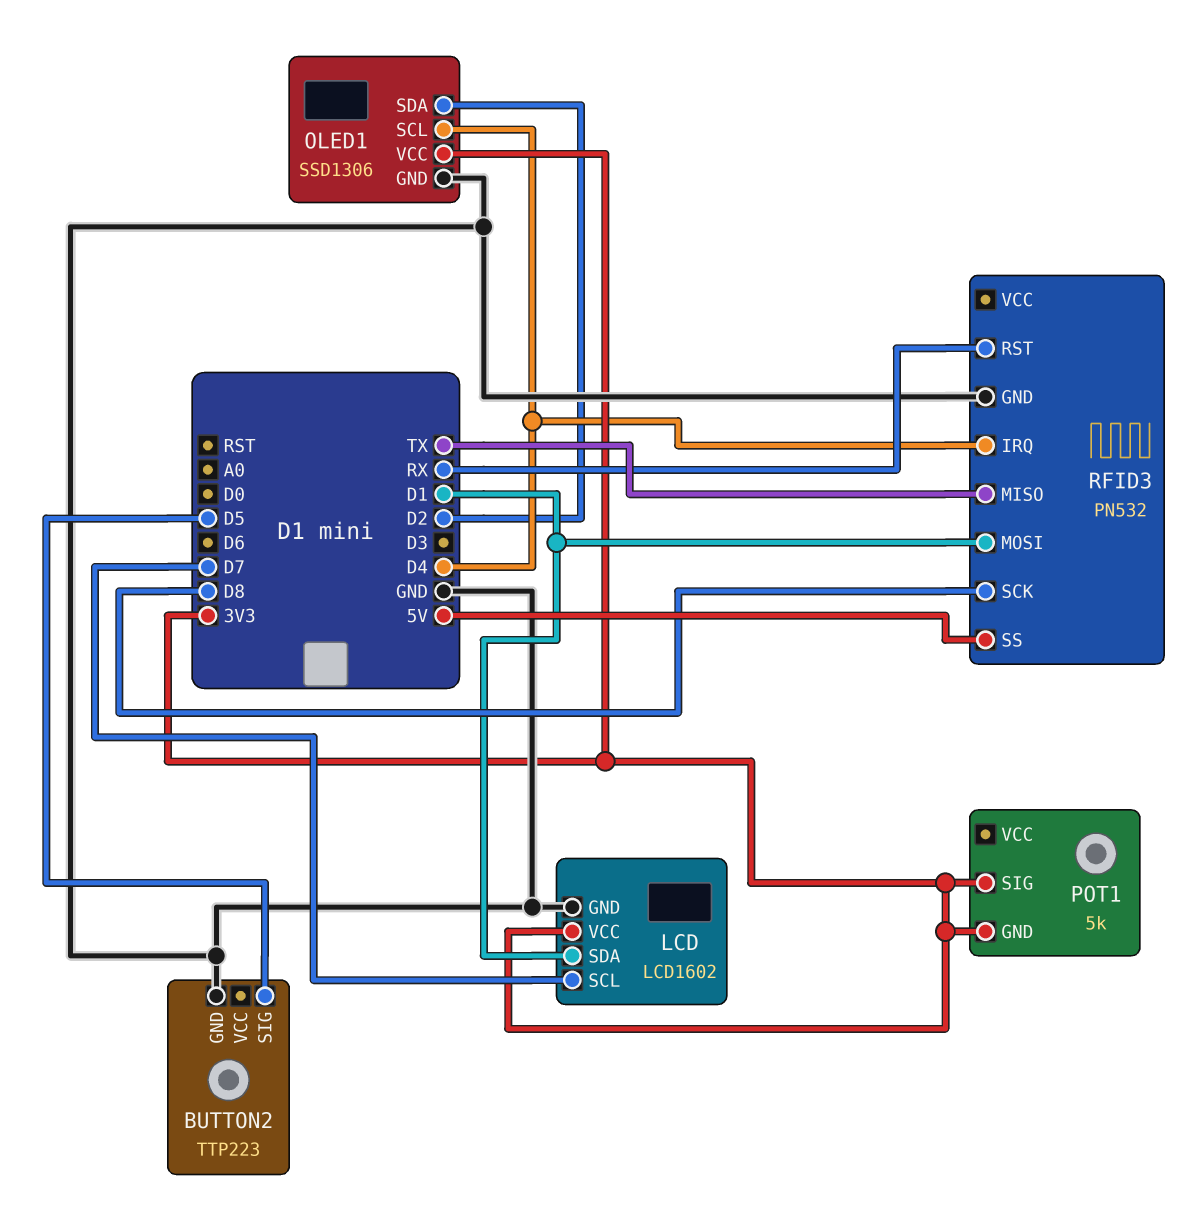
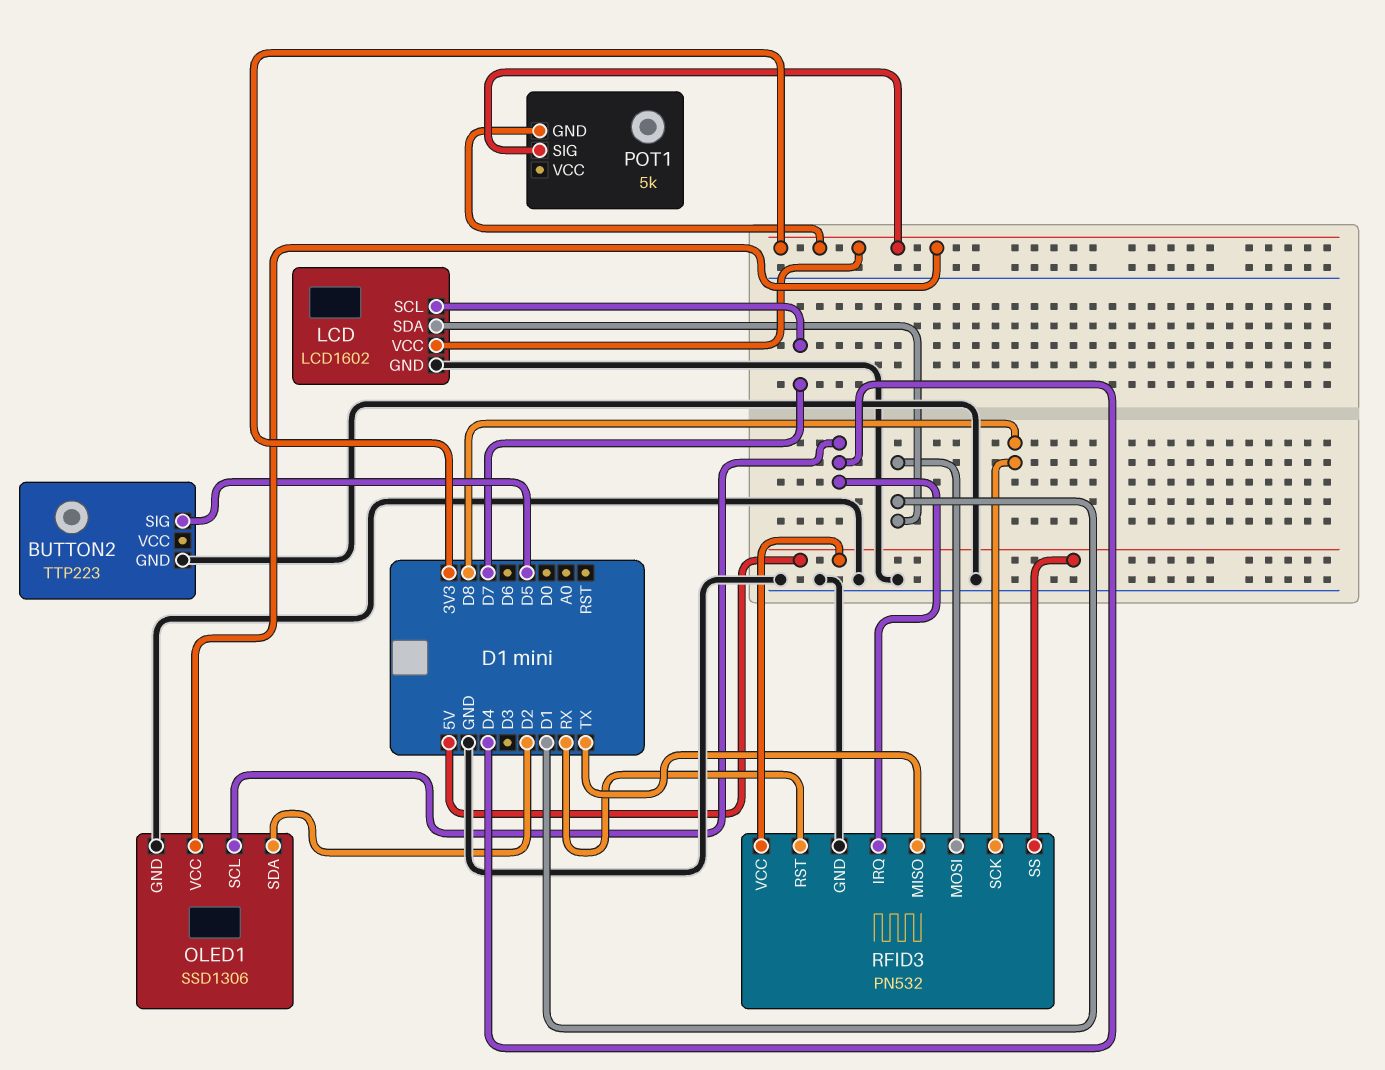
RFID3 pin VCC: none -> 5V

